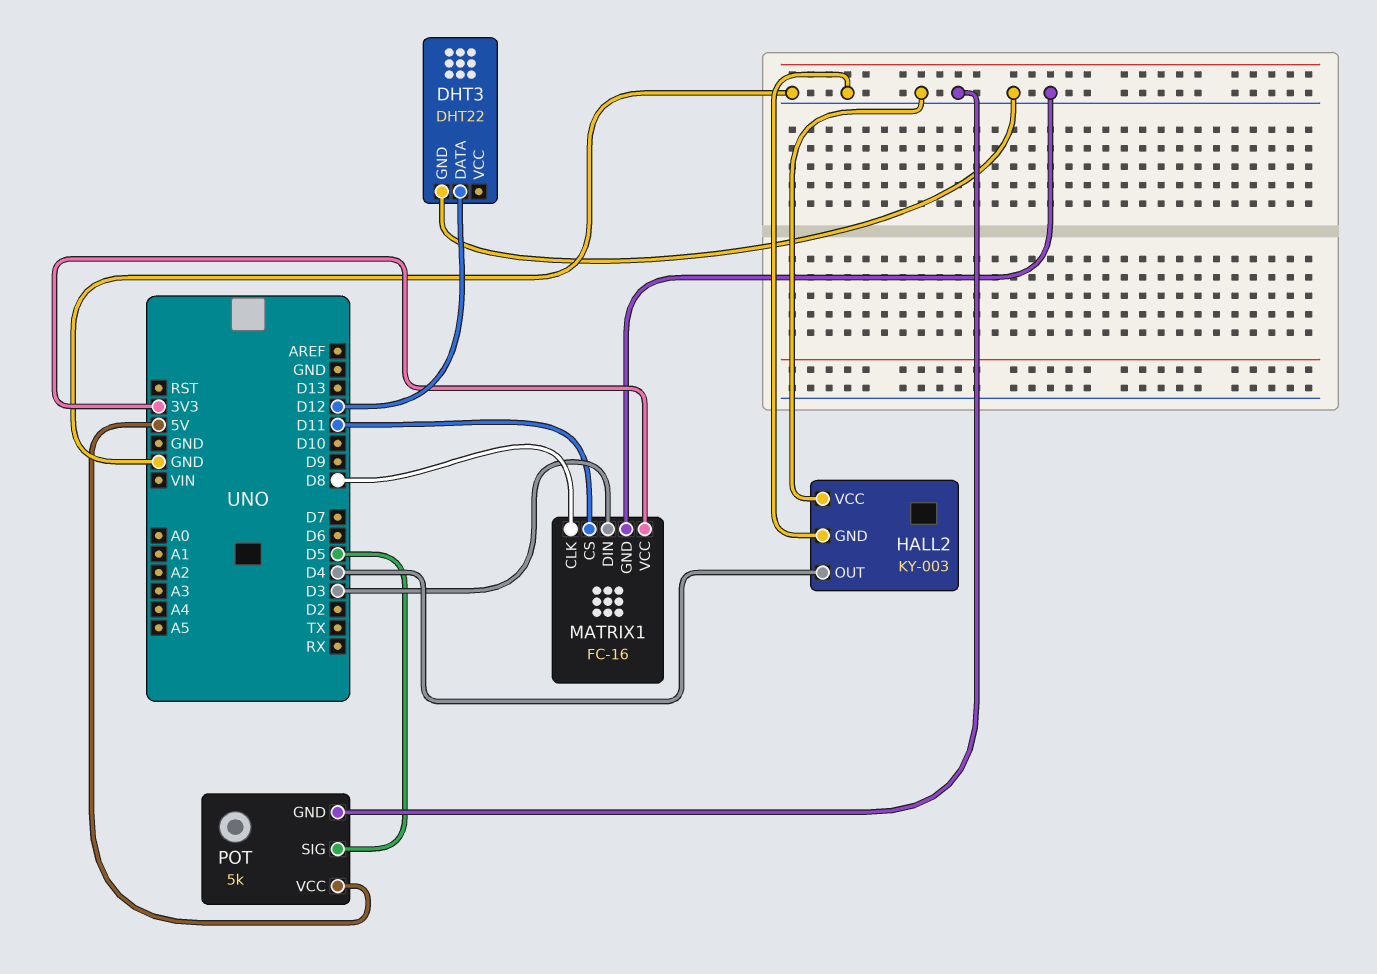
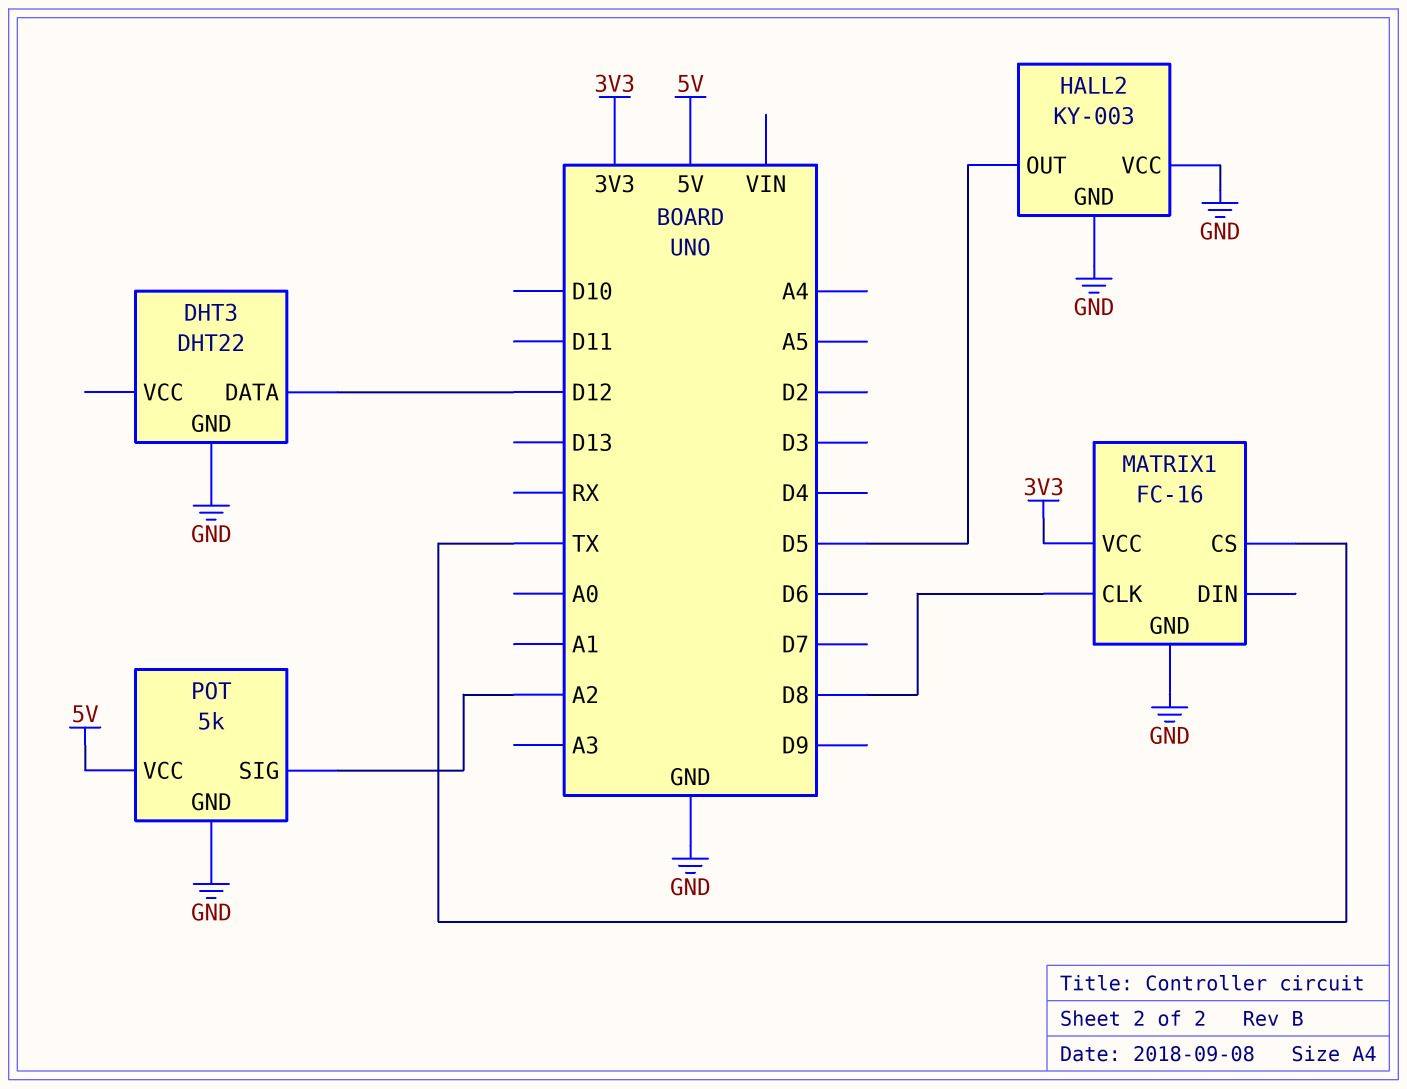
HALL2 pin OUT: D4 -> D5
MATRIX1 pin CS: D11 -> TX
MATRIX1 pin DIN: D3 -> none
POT pin SIG: D5 -> A2

